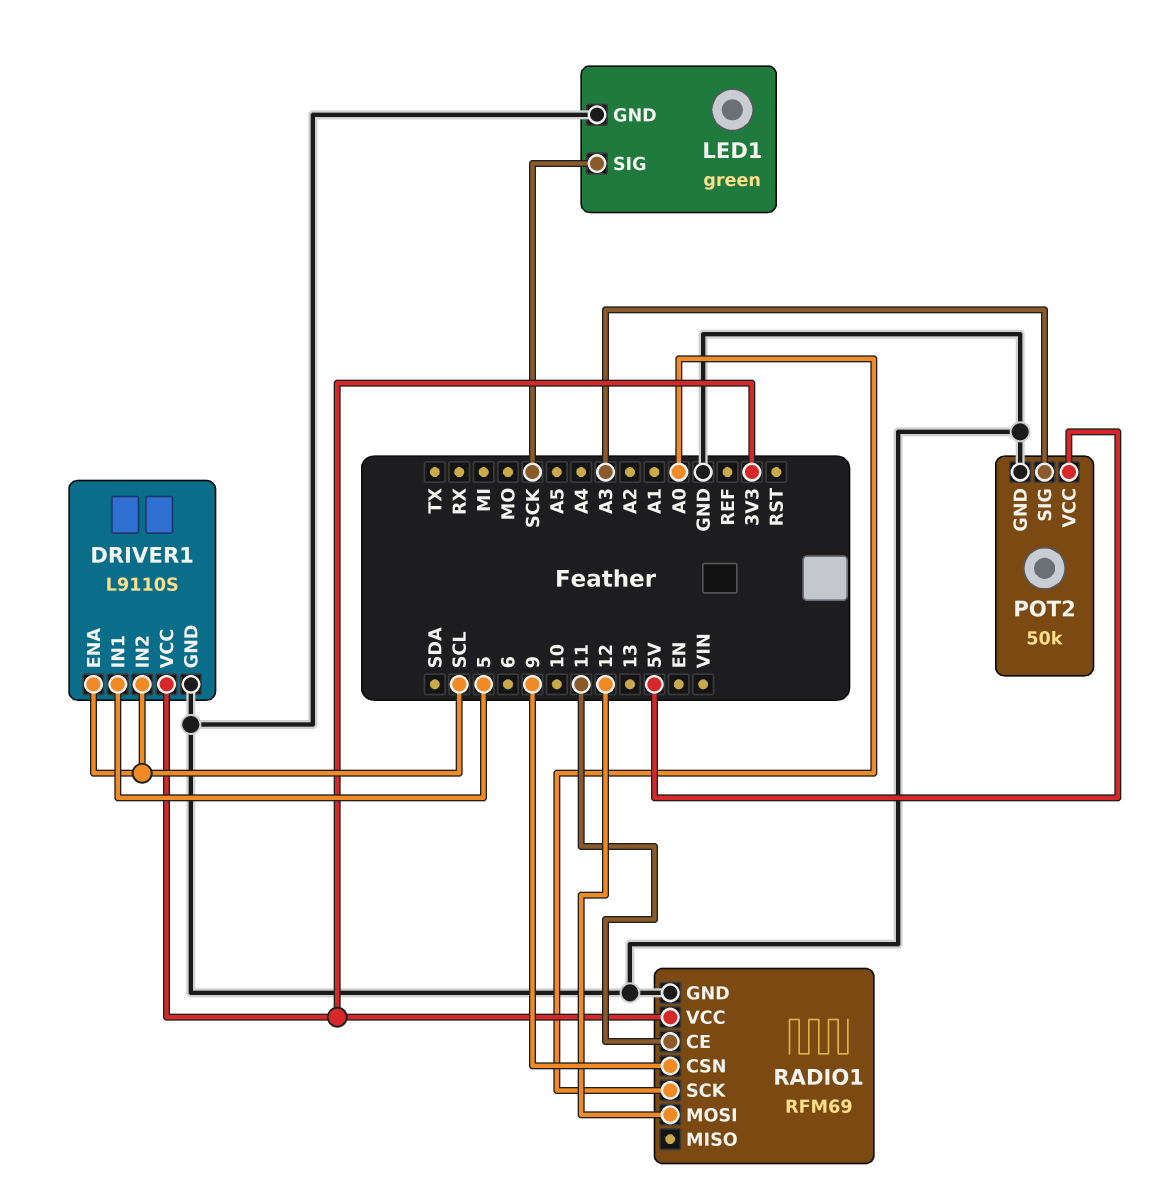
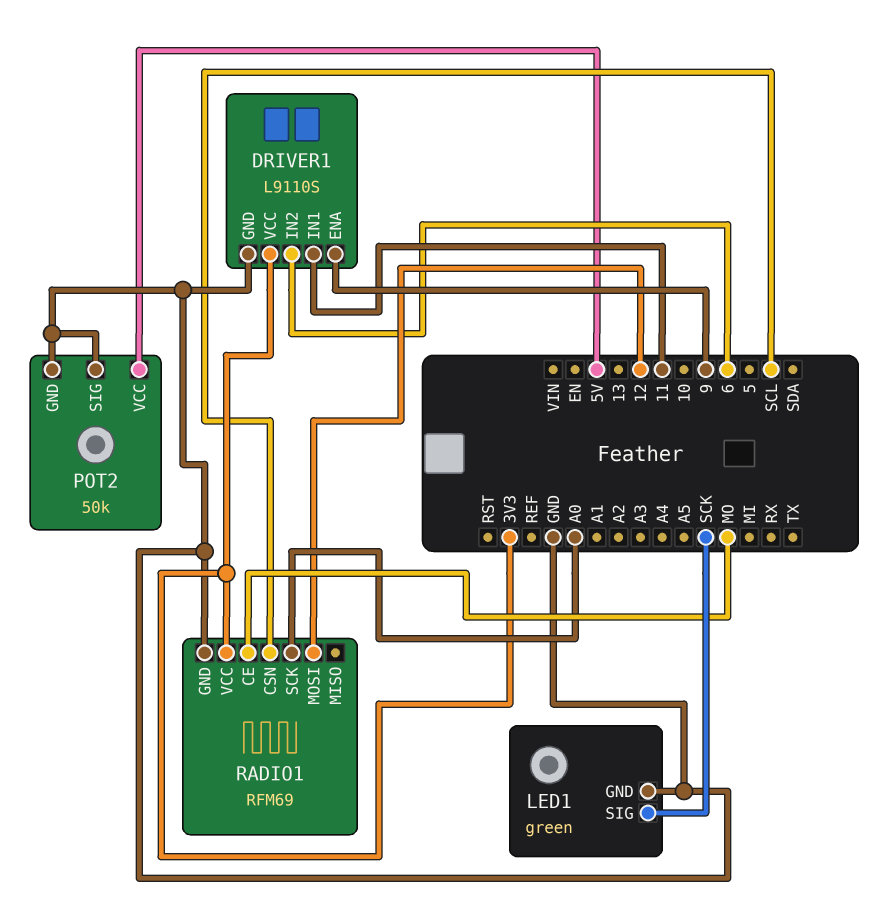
DRIVER1 pin ENA: SCL -> 9
DRIVER1 pin IN1: 5 -> 11
DRIVER1 pin IN2: SCL -> 6
POT2 pin SIG: A3 -> GND
RADIO1 pin CE: 11 -> MO
RADIO1 pin CSN: 9 -> SCL

